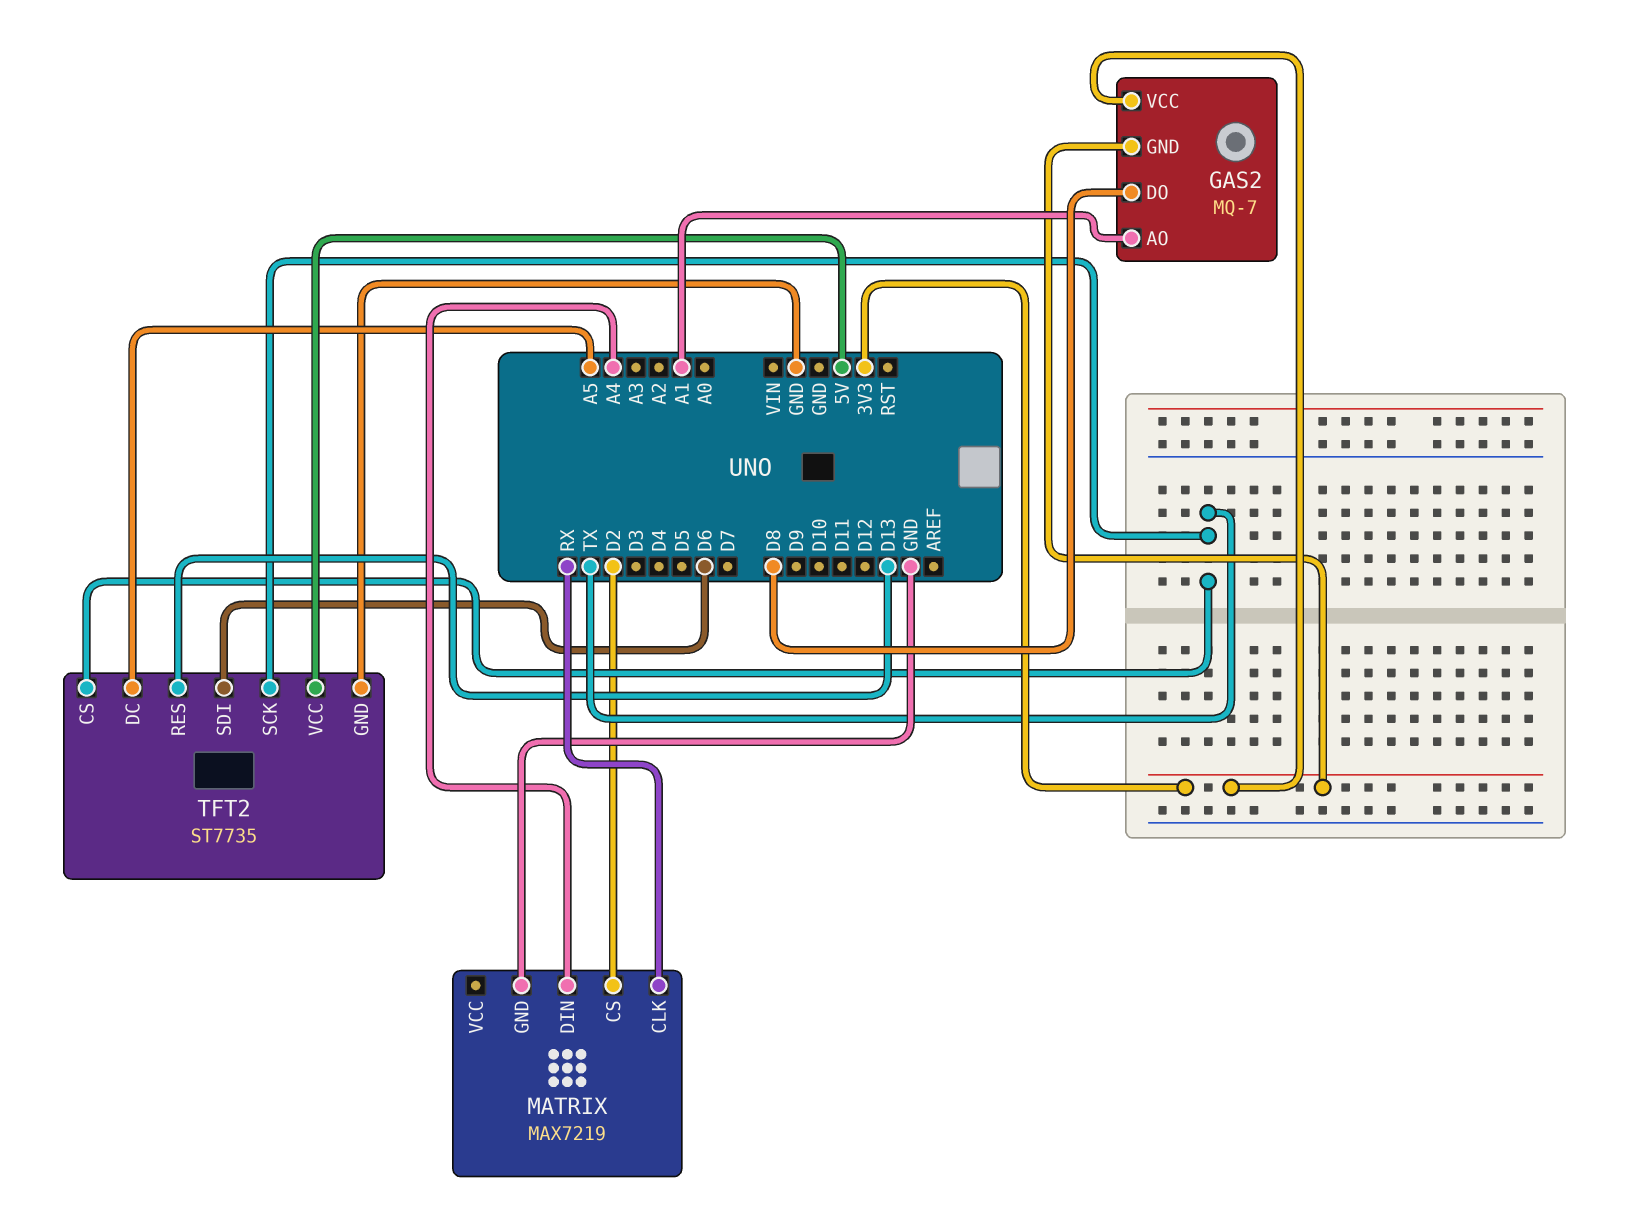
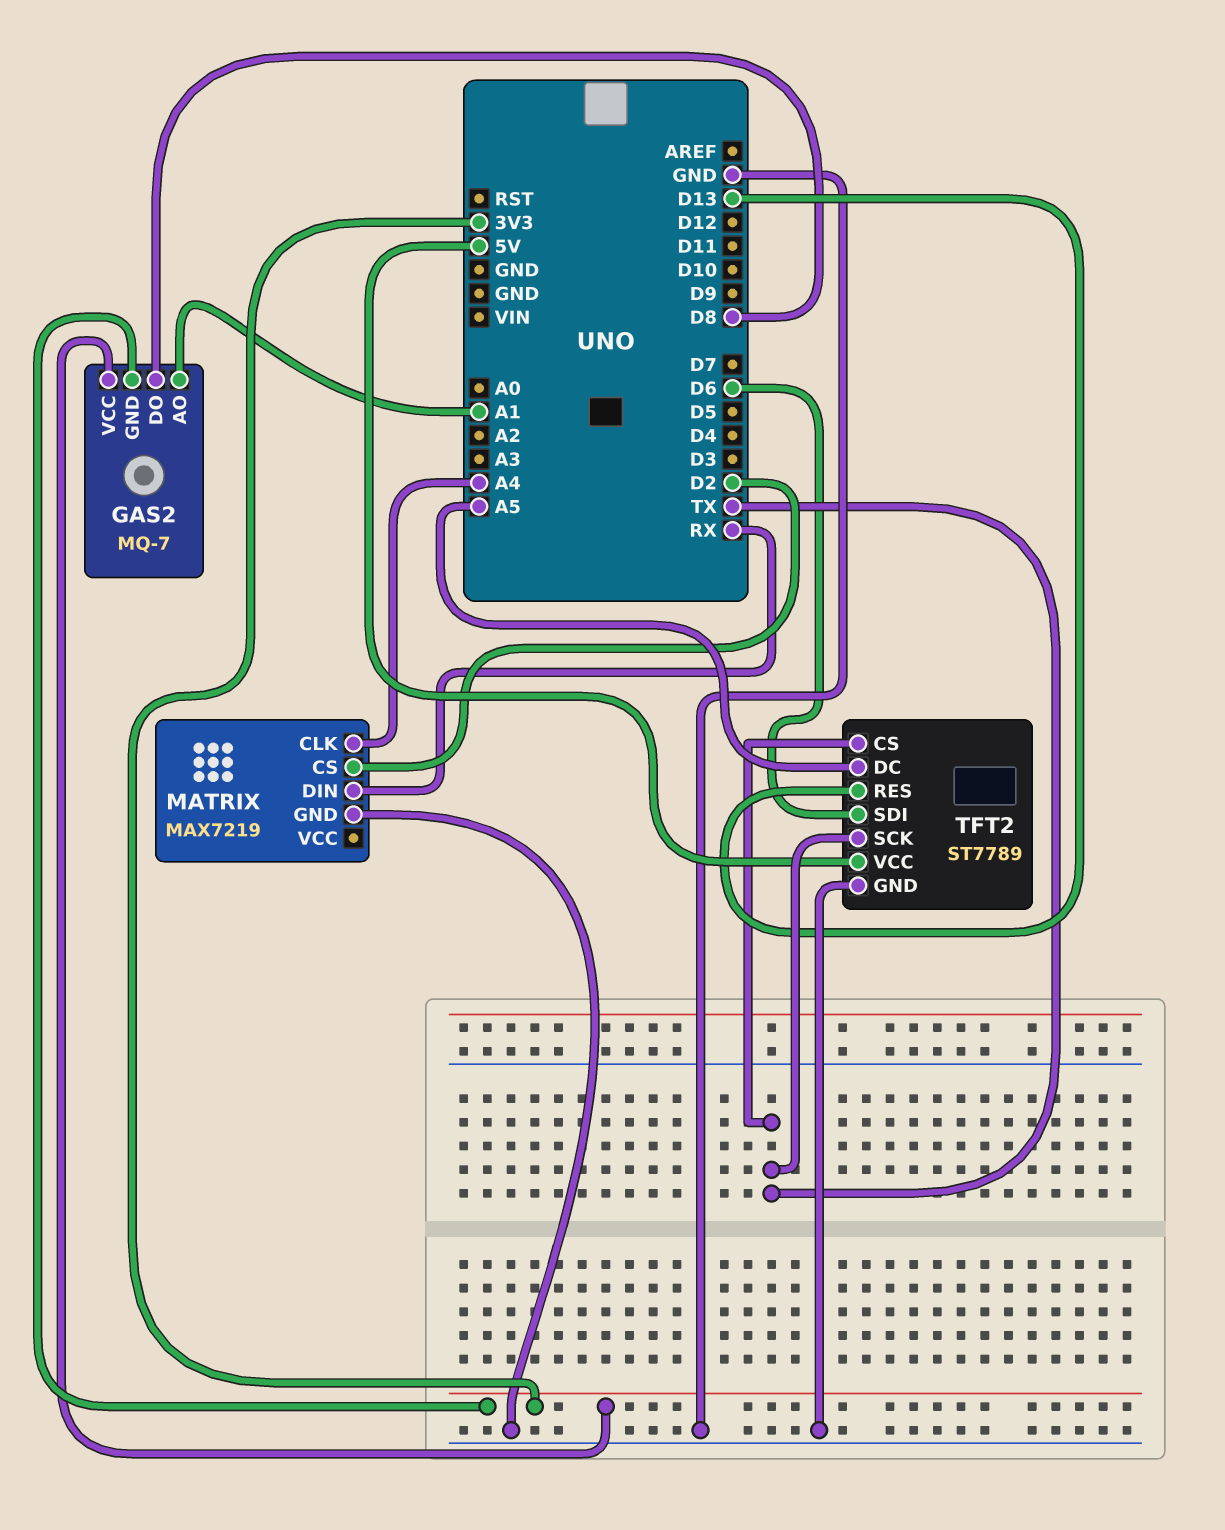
MATRIX pin CLK: RX -> A4
MATRIX pin DIN: A4 -> RX
TFT2: ST7735 -> ST7789

